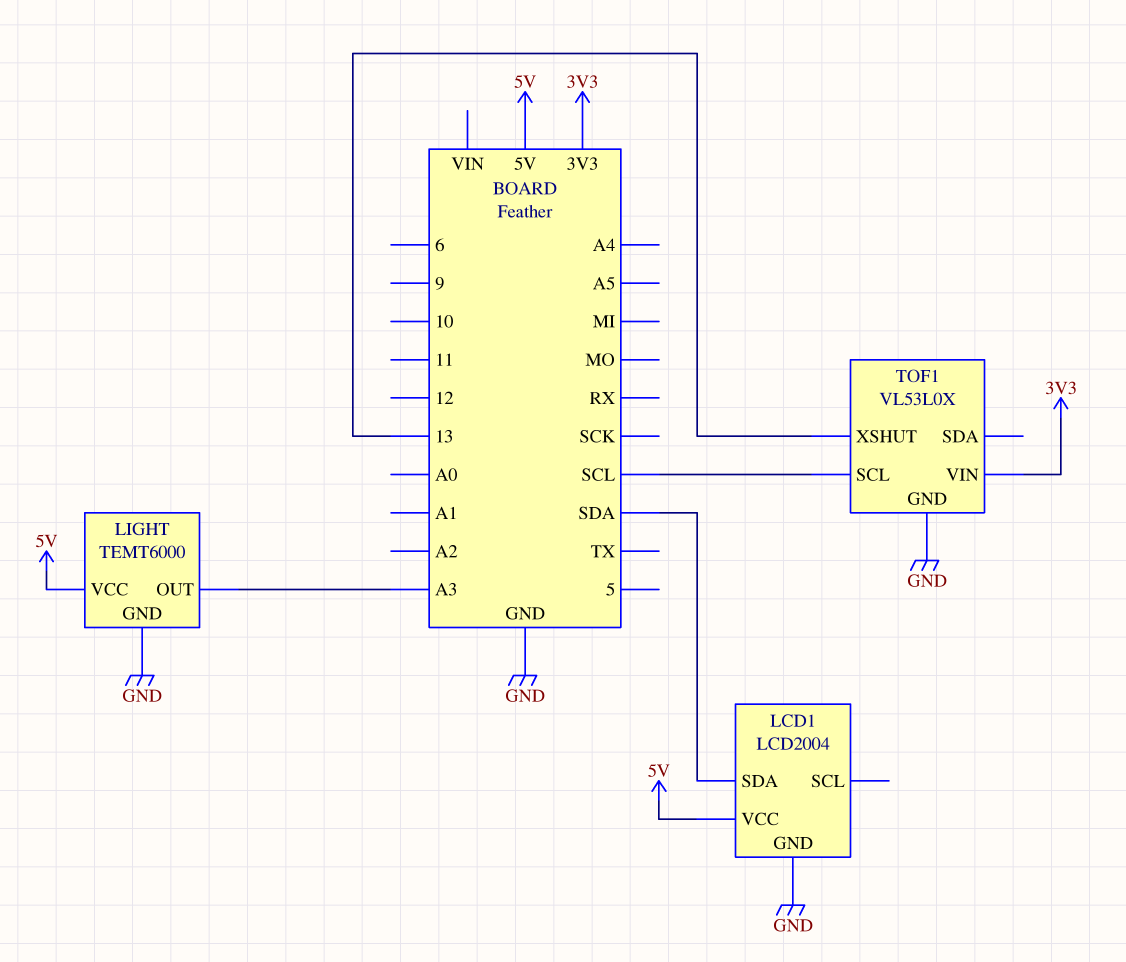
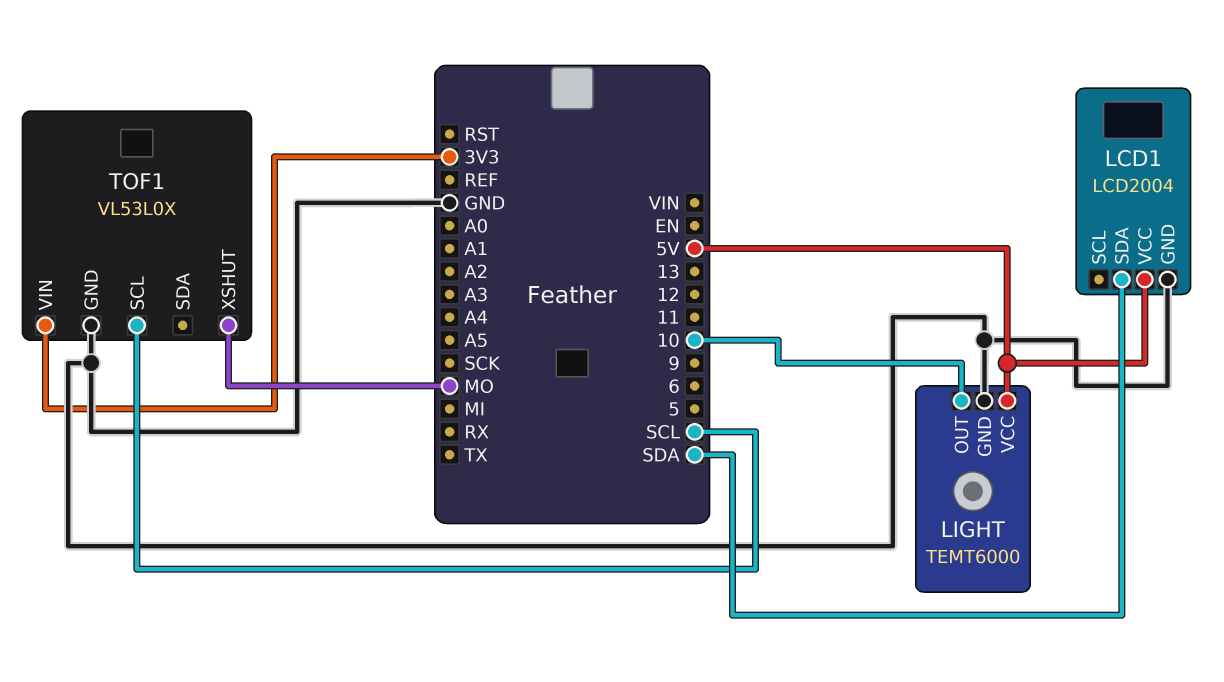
LIGHT pin OUT: A3 -> 10
TOF1 pin XSHUT: 13 -> MO

